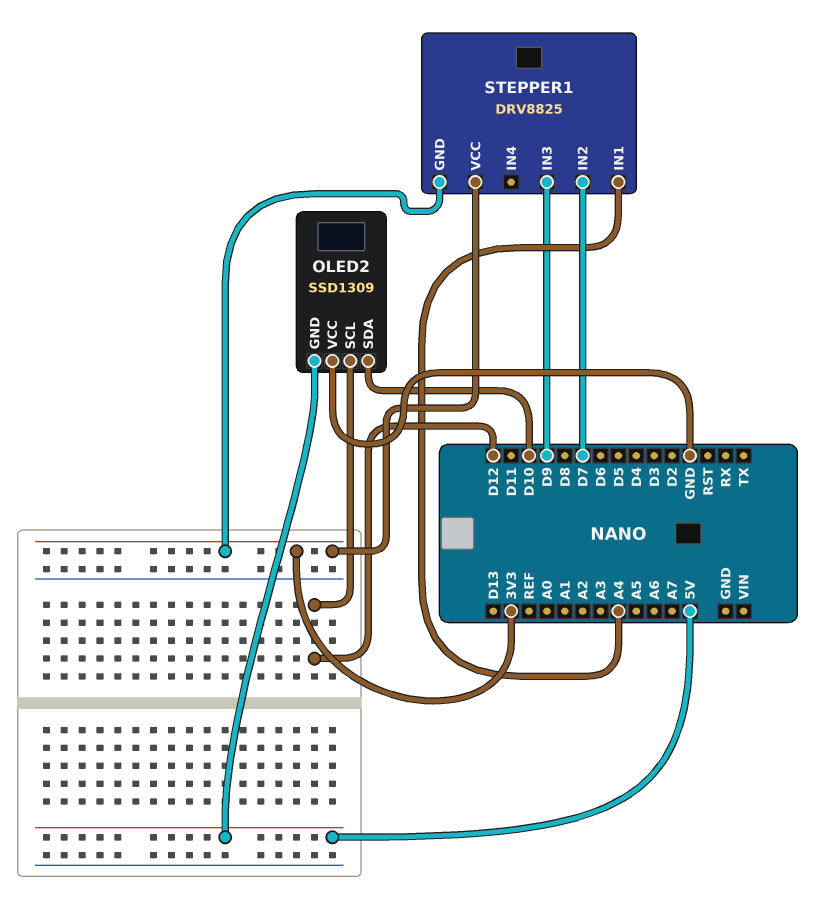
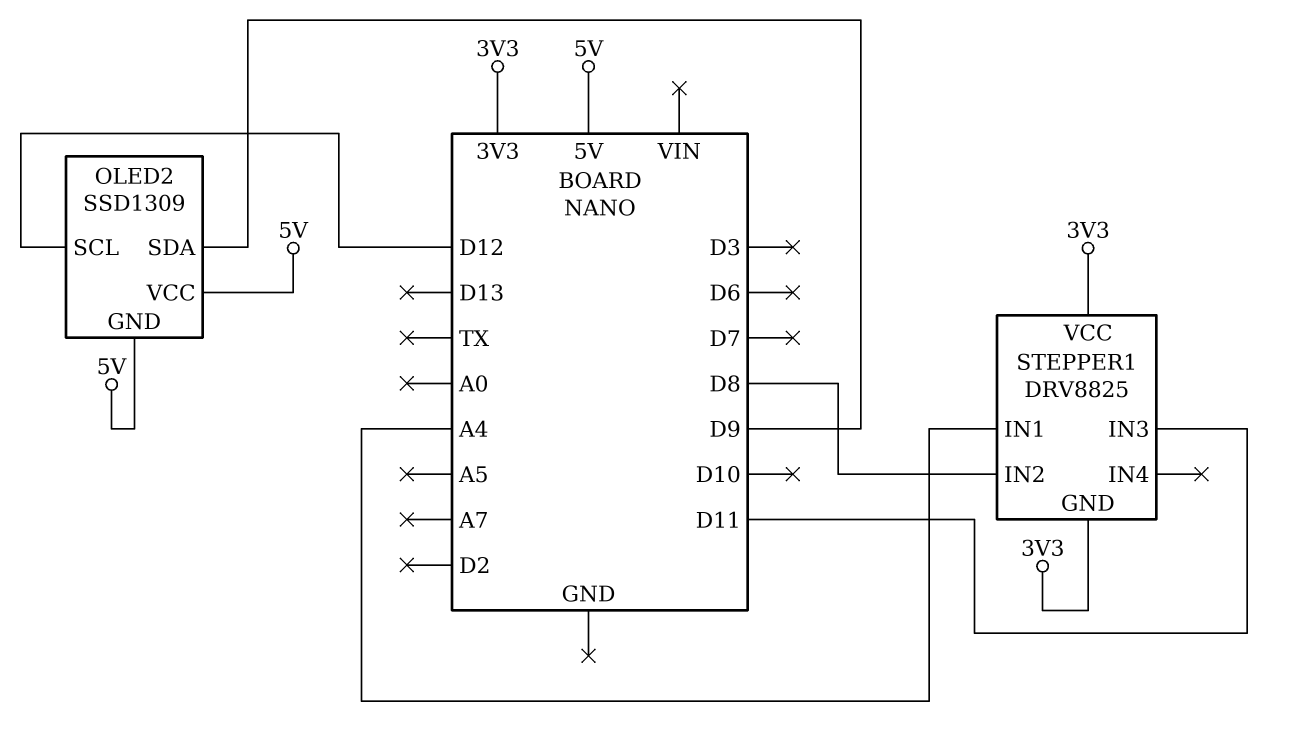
OLED2 pin SDA: D10 -> D9
OLED2 pin VCC: GND -> 5V
STEPPER1 pin IN2: D7 -> D8
STEPPER1 pin IN3: D9 -> D11

